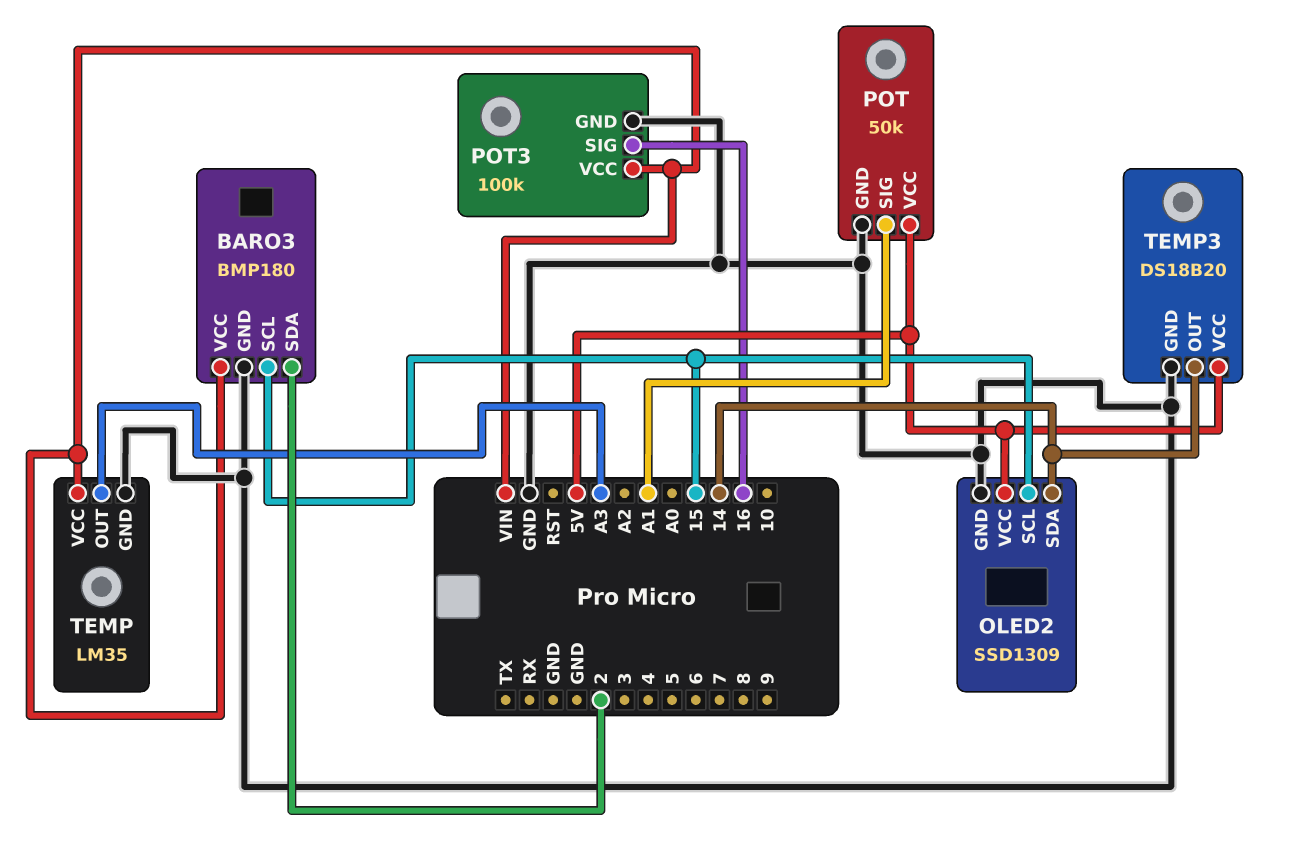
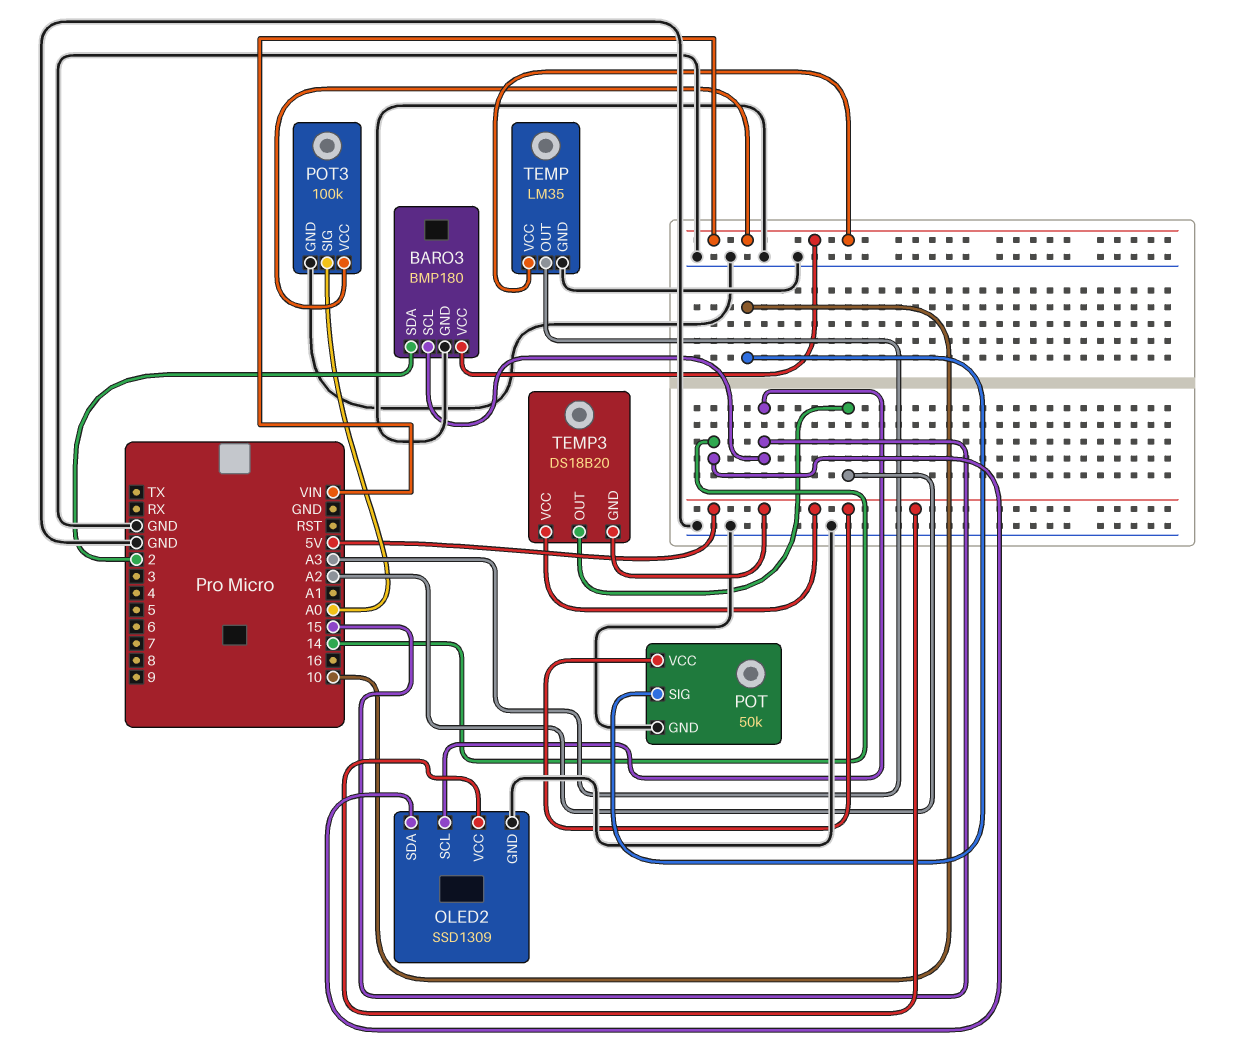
POT pin SIG: A1 -> 10
POT3 pin SIG: 16 -> A0
TEMP3 pin GND: GND -> 5V
TEMP3 pin OUT: 14 -> A2

